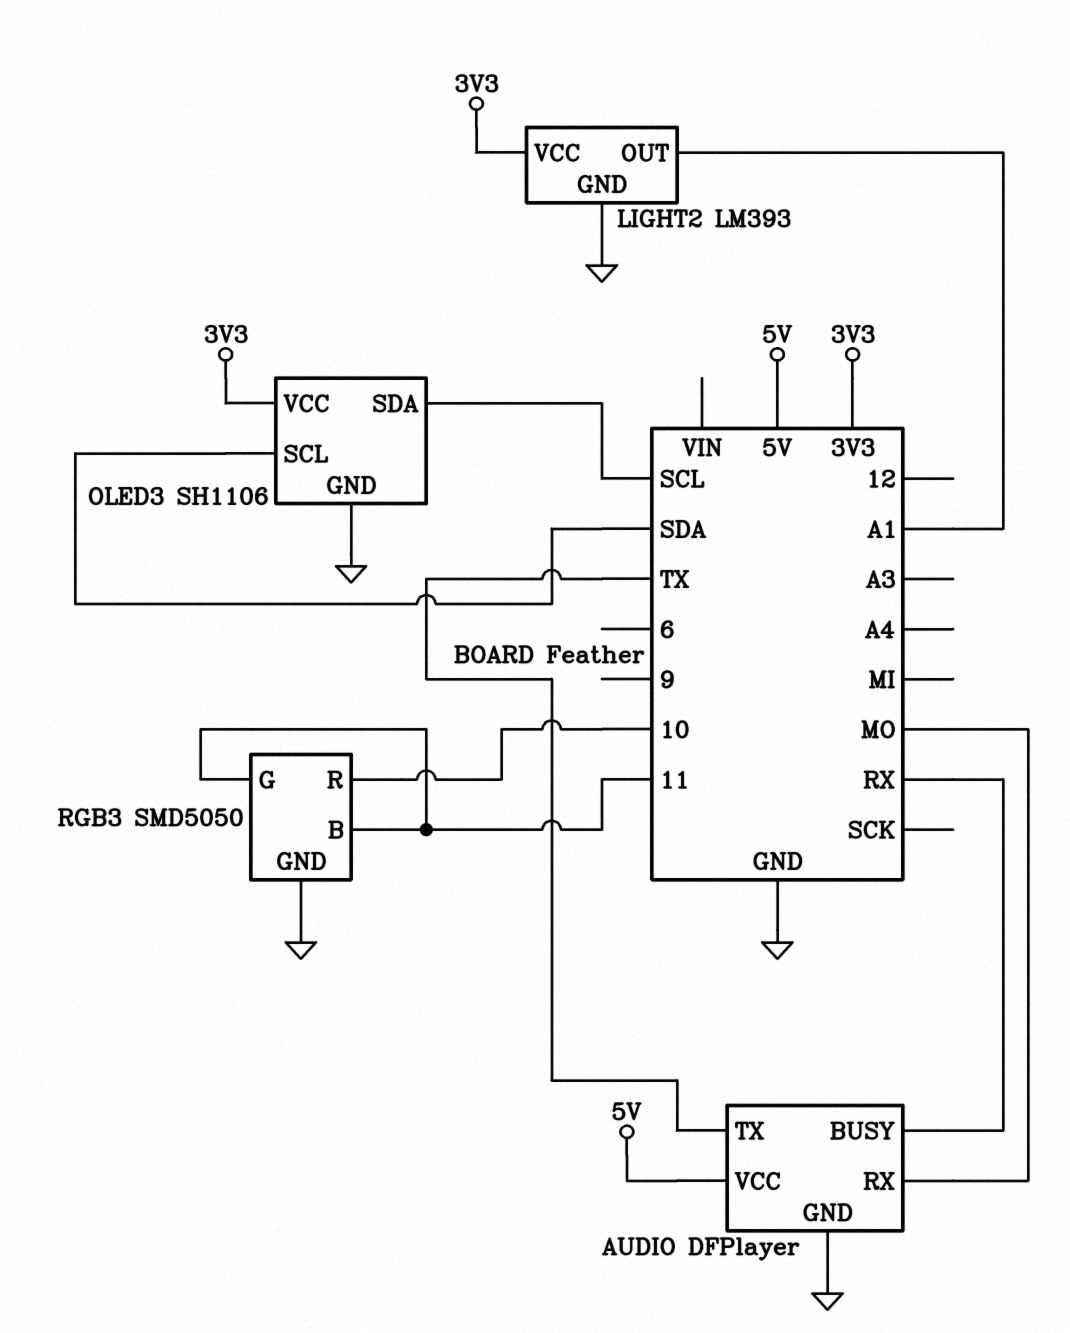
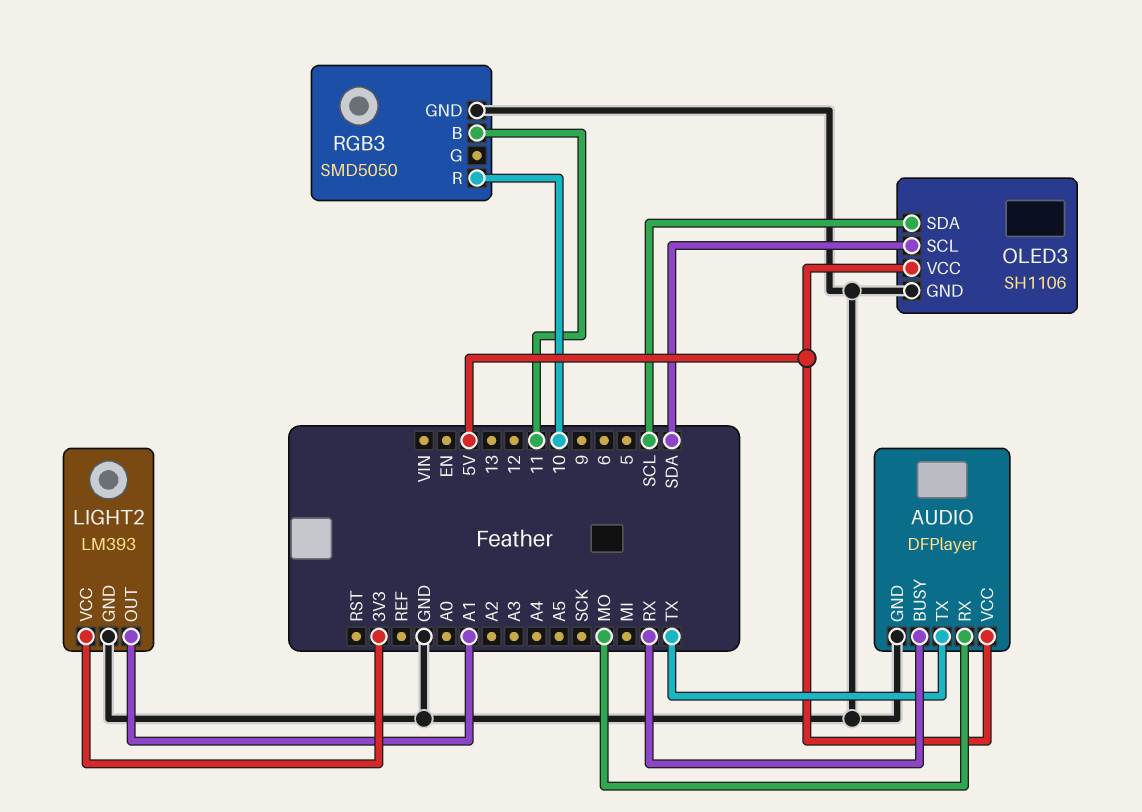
OLED3 pin VCC: 3V3 -> 5V
RGB3 pin G: 11 -> none

